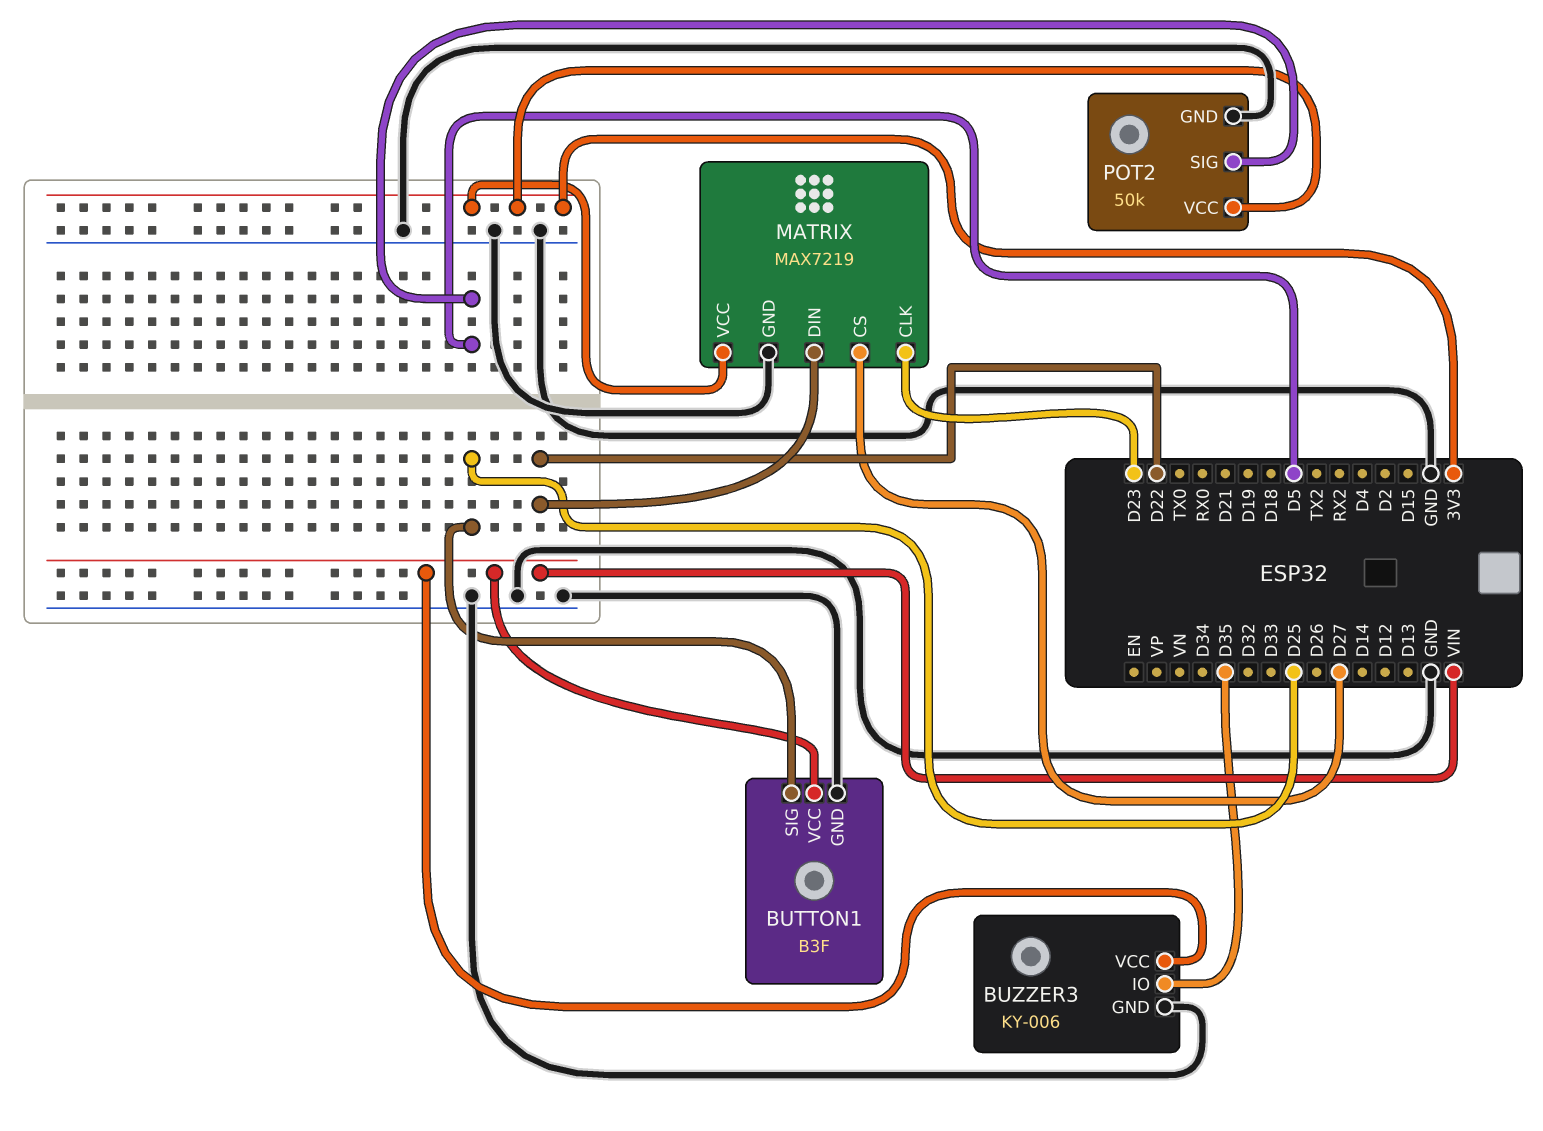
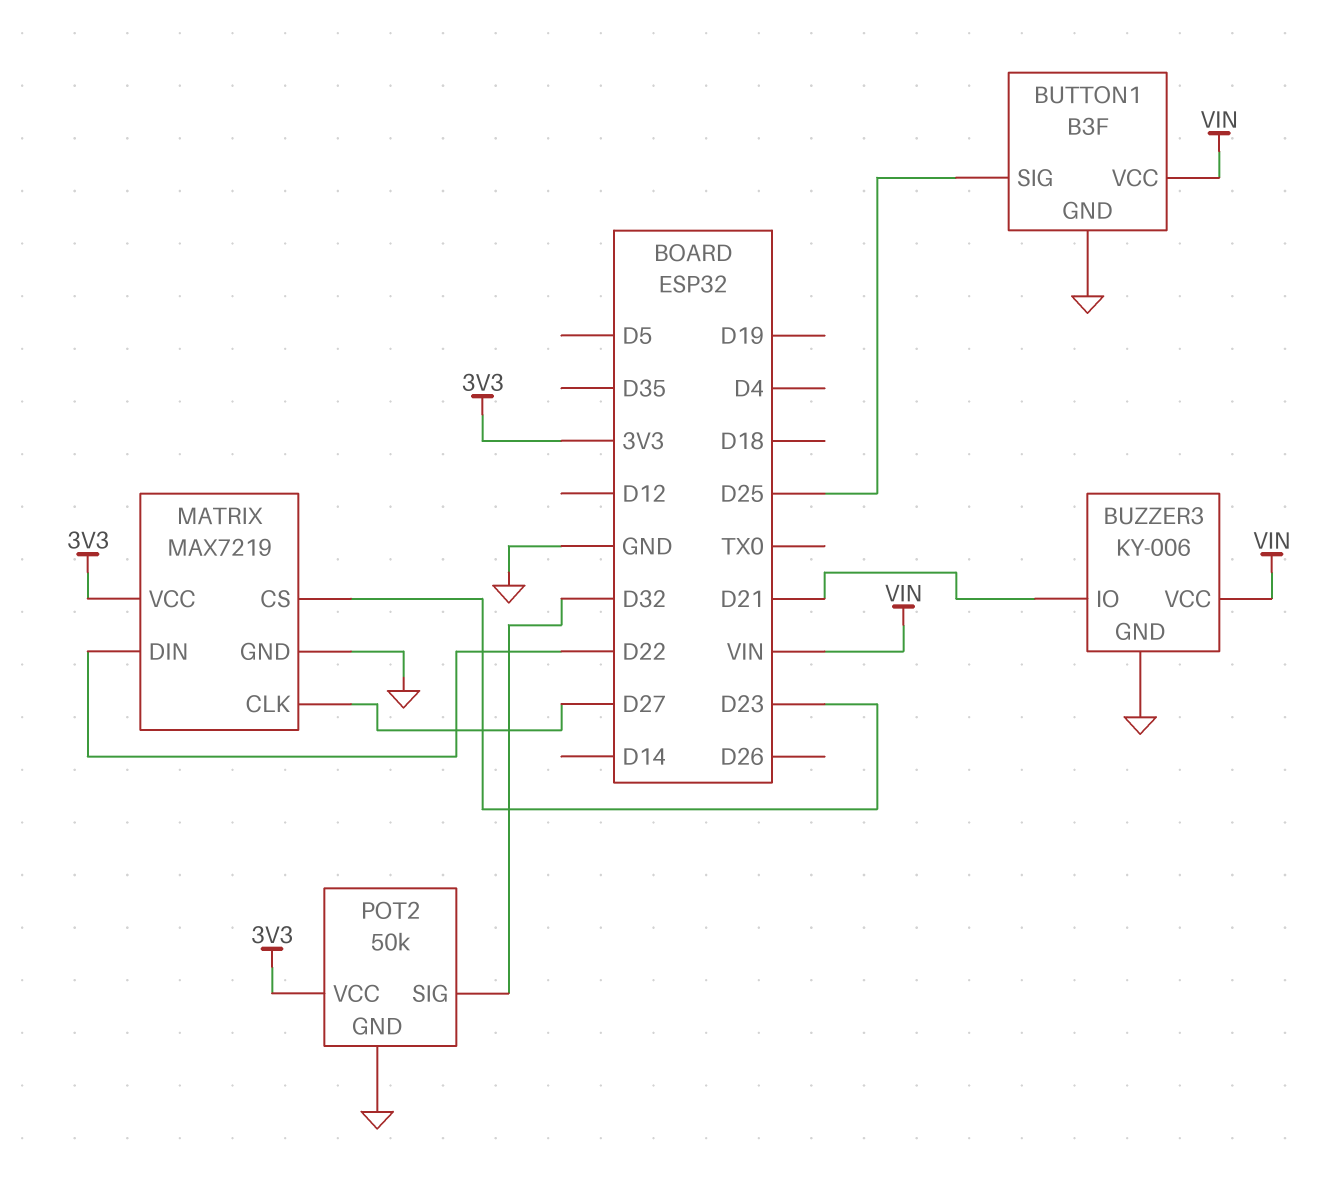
BUZZER3 pin IO: D35 -> D21
MATRIX pin CLK: D23 -> D27
MATRIX pin CS: D27 -> D23
POT2 pin SIG: D5 -> D32

